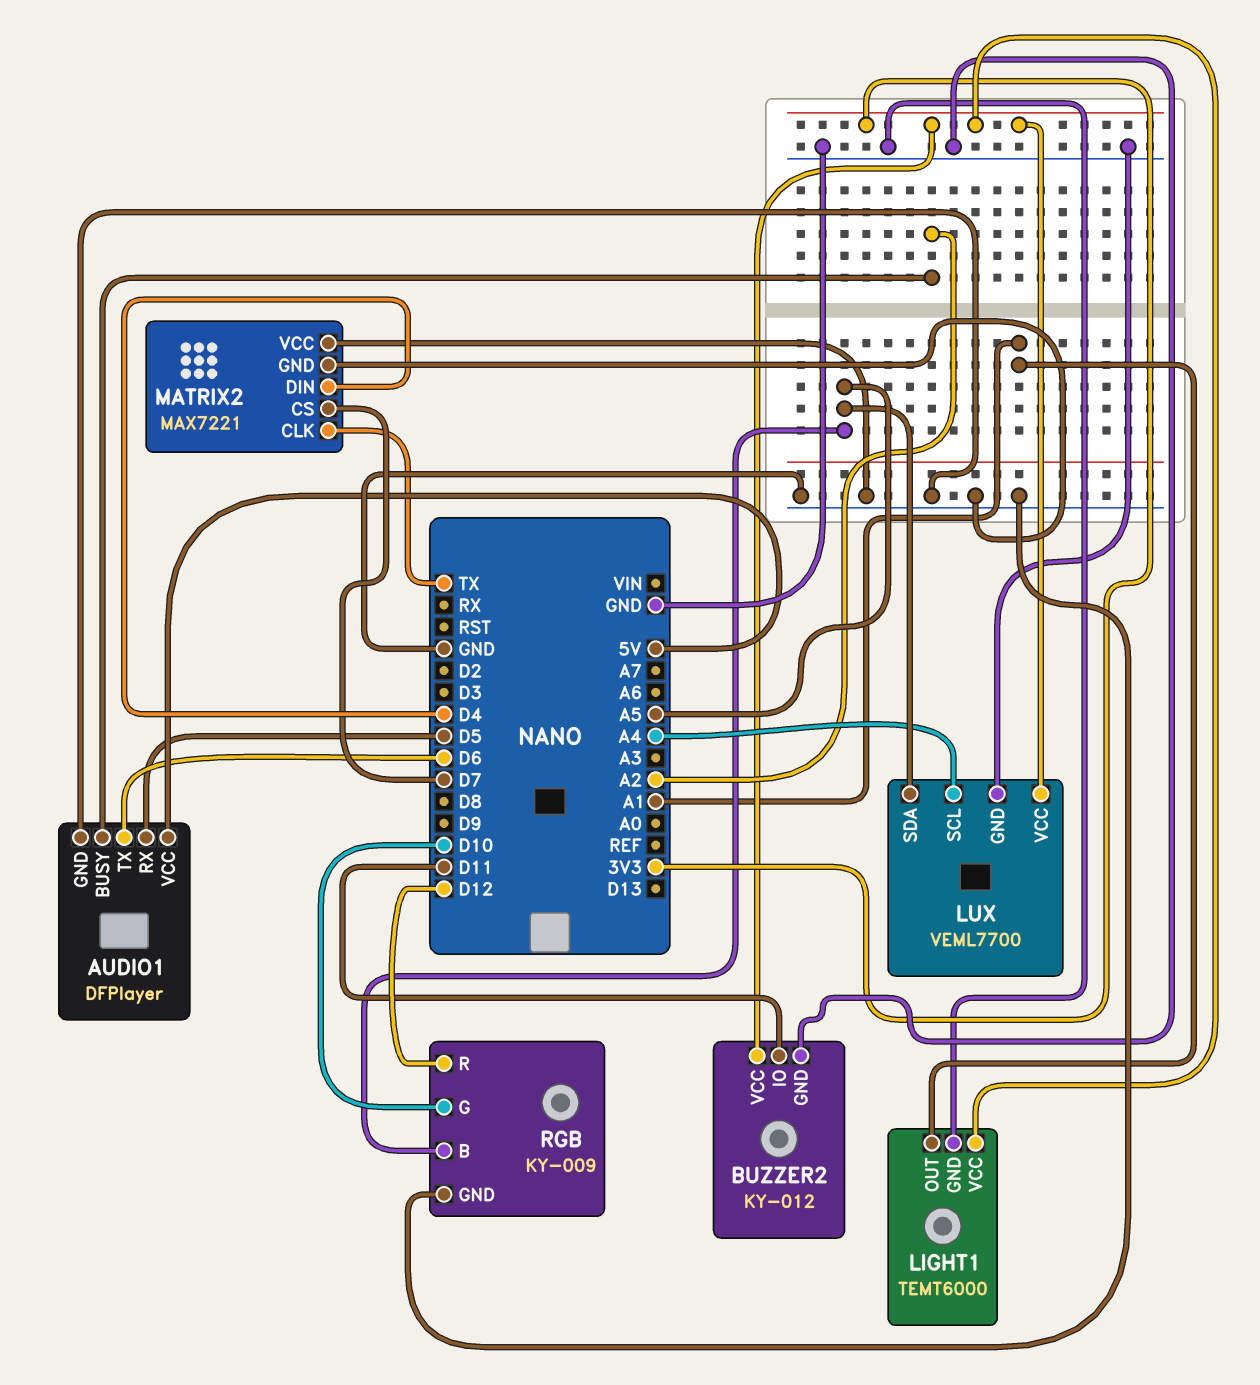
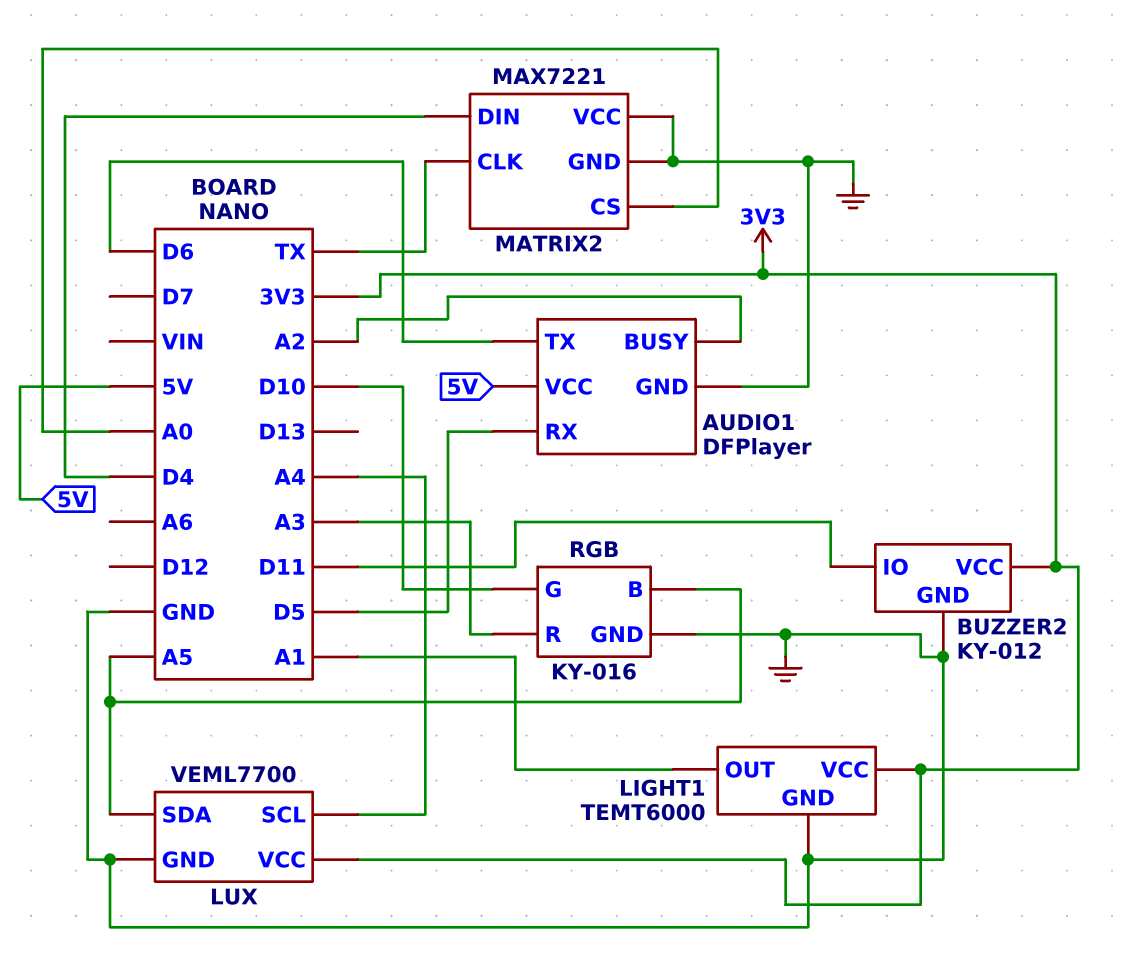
MATRIX2 pin CS: D7 -> A0
RGB: KY-009 -> KY-016
RGB pin R: D12 -> A3

